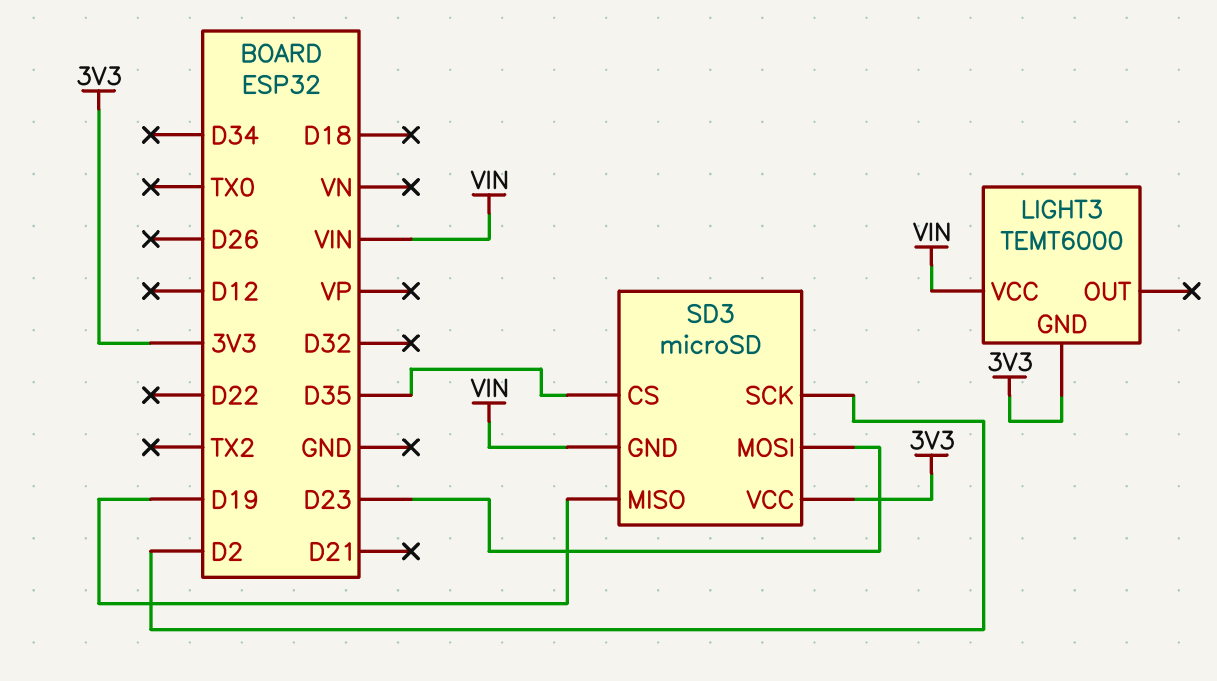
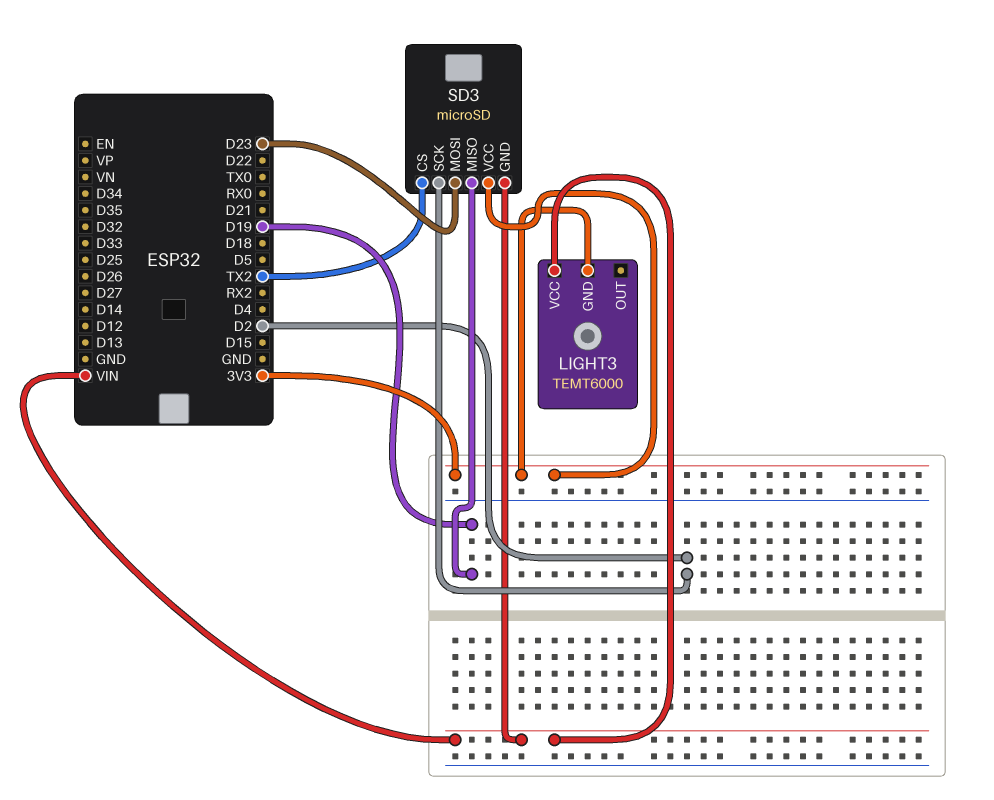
SD3 pin CS: D35 -> TX2

